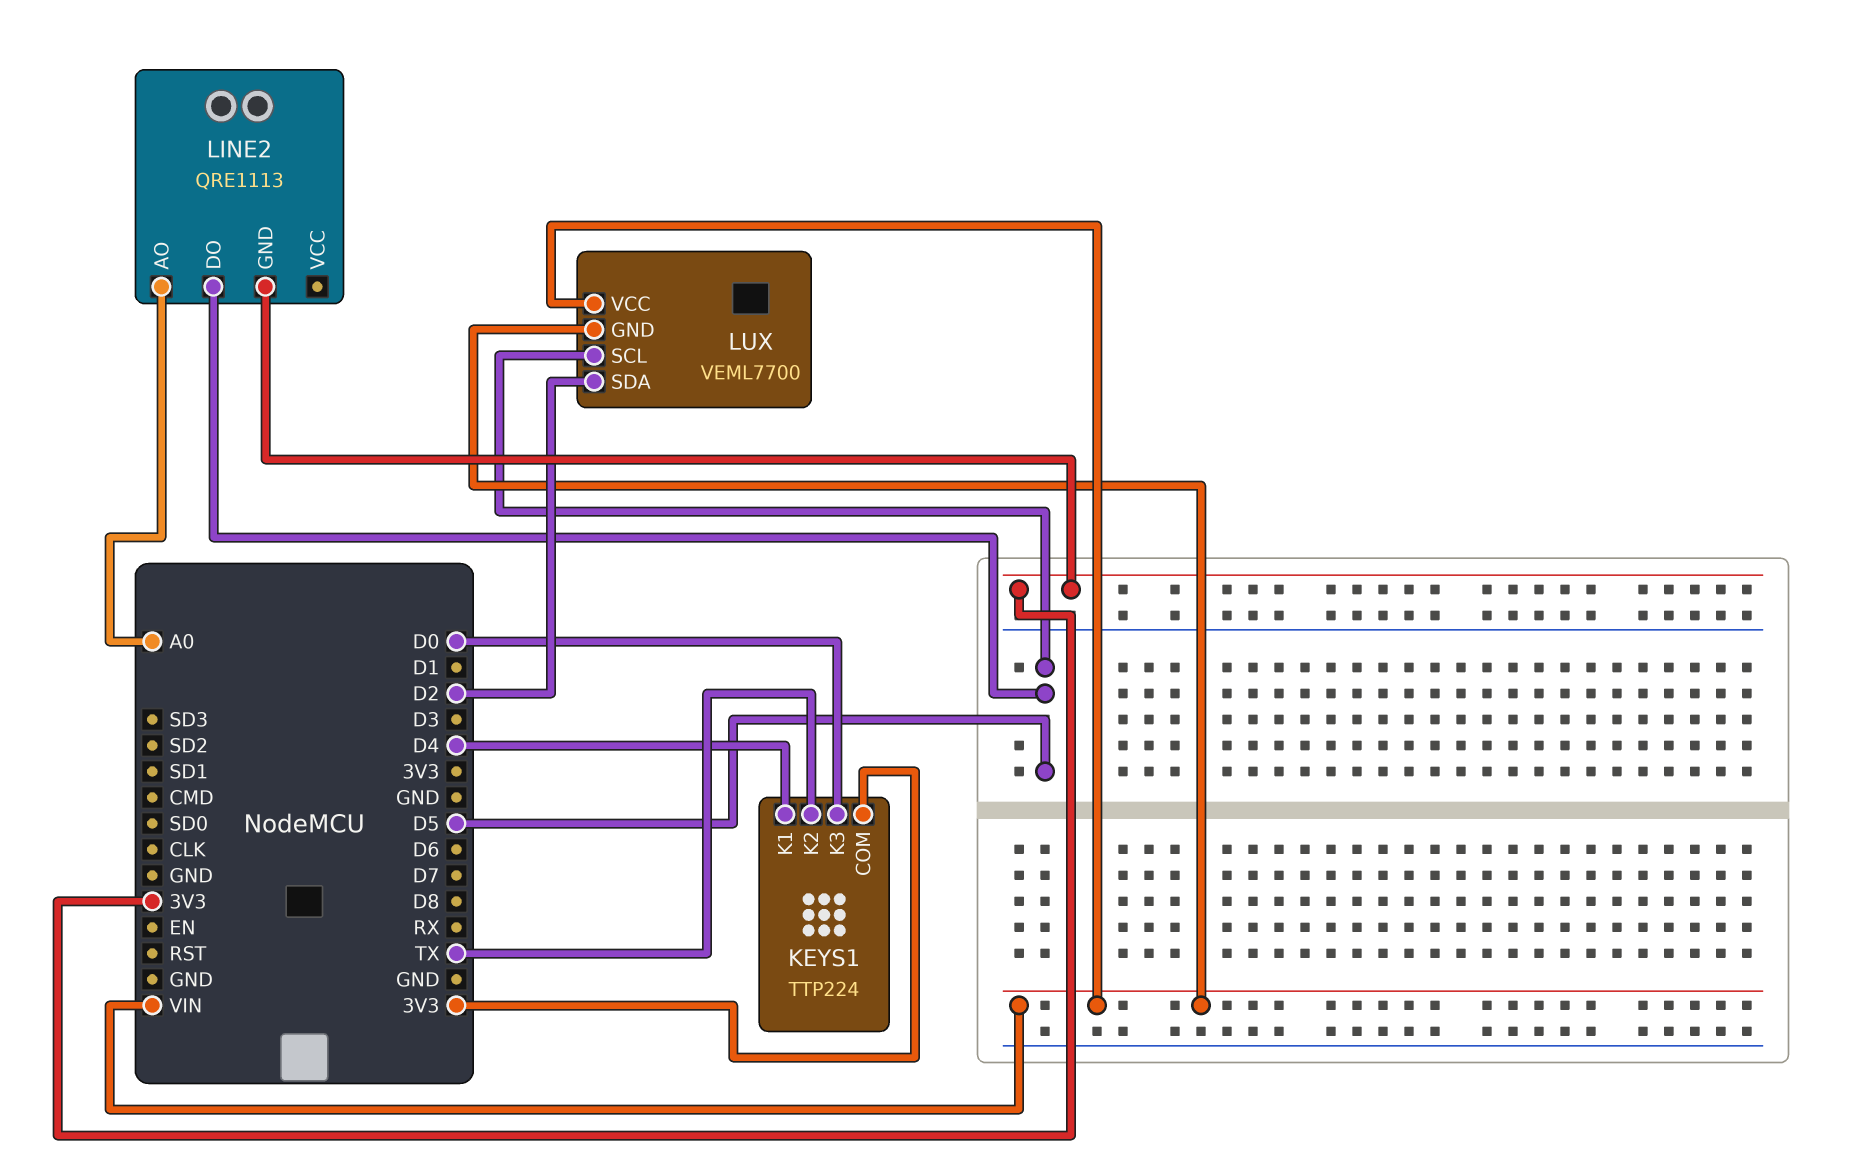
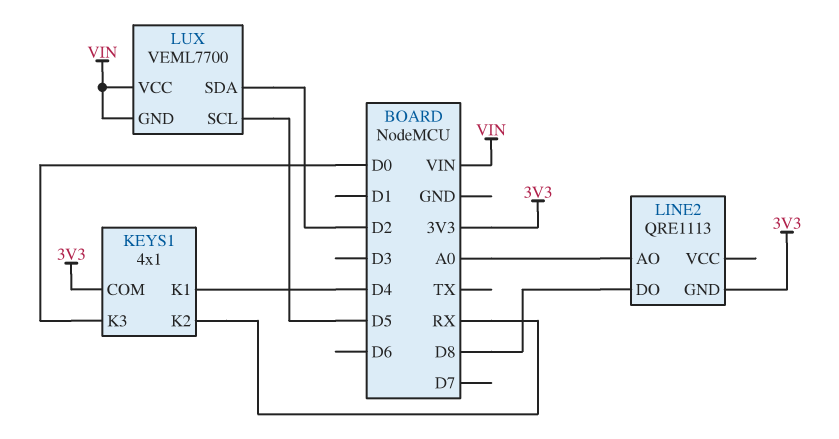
KEYS1: TTP224 -> 4x1
KEYS1 pin K2: TX -> RX
LINE2 pin DO: D5 -> D8

